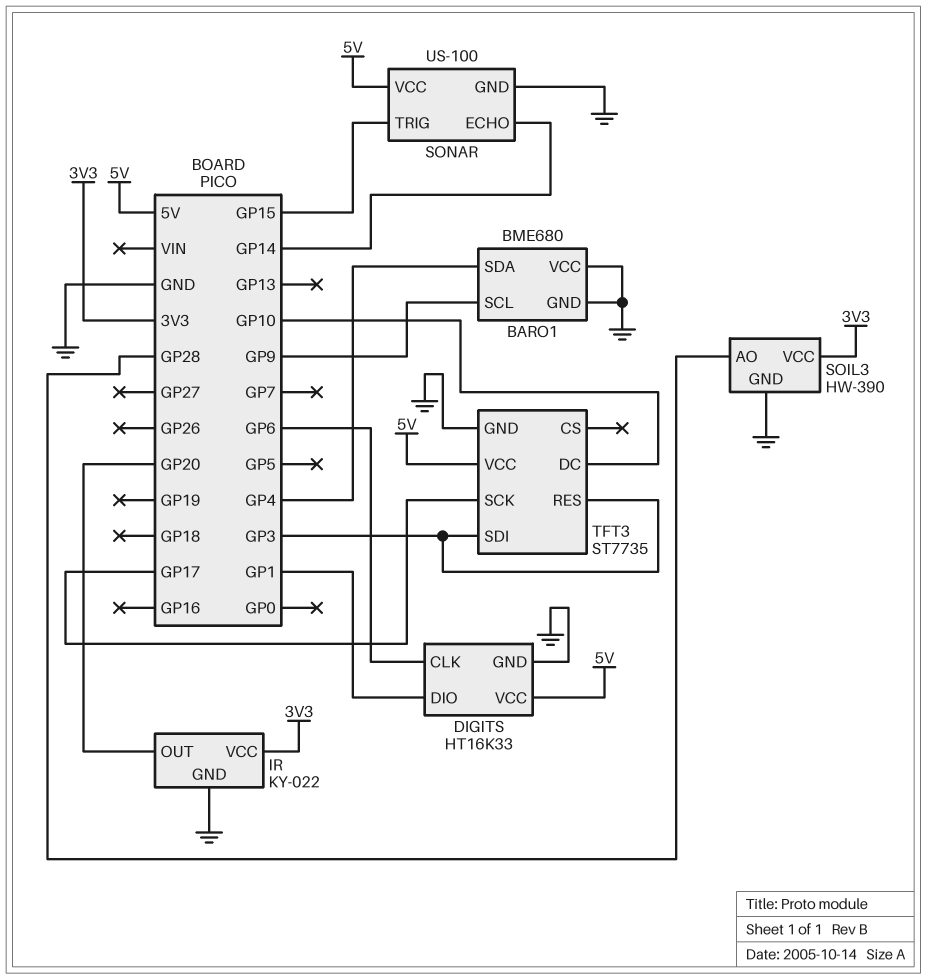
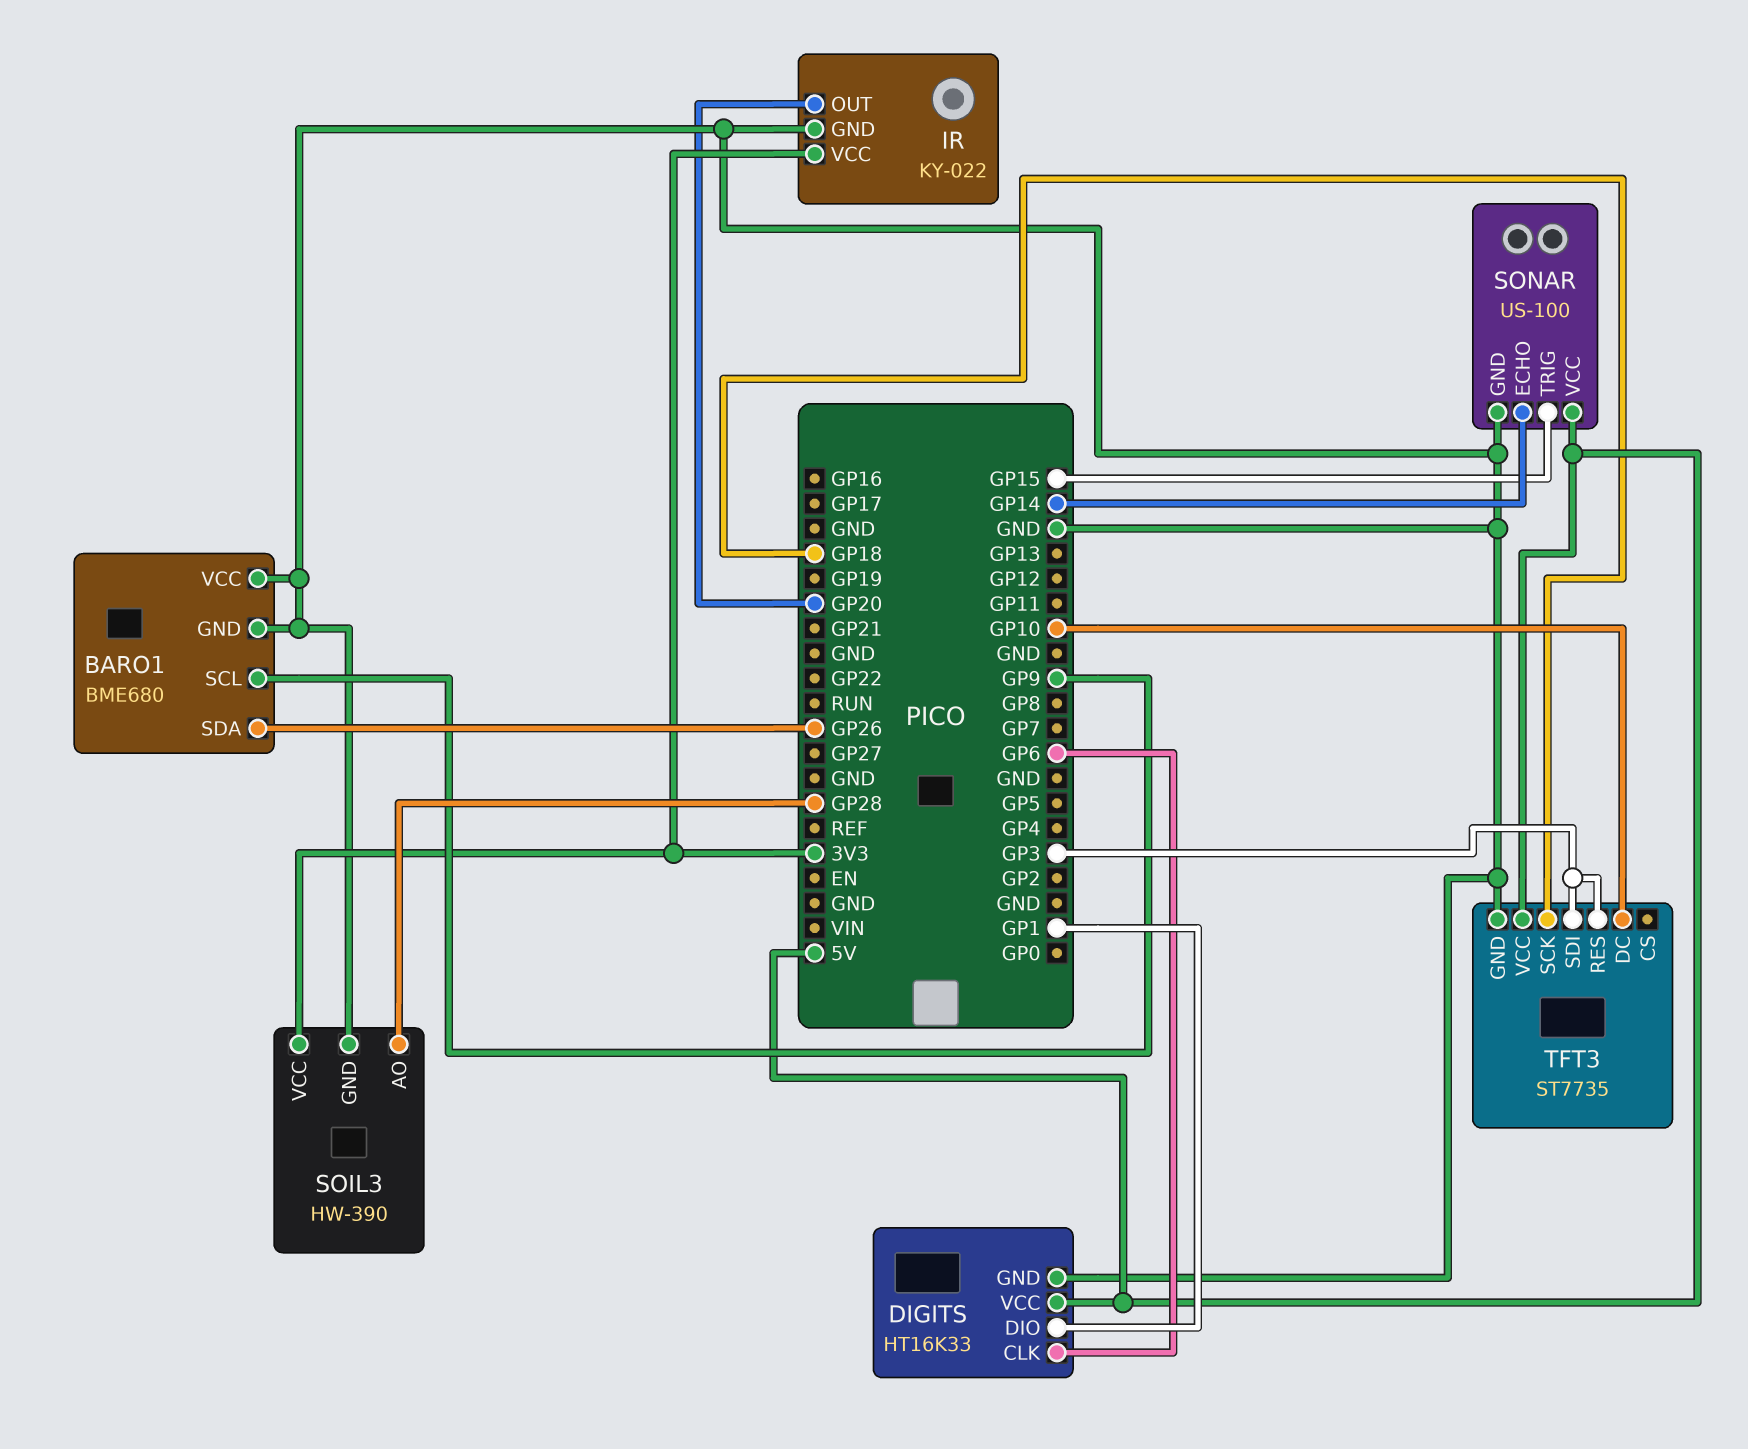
BARO1 pin SDA: GP4 -> GP26
TFT3 pin SCK: GP17 -> GP18

